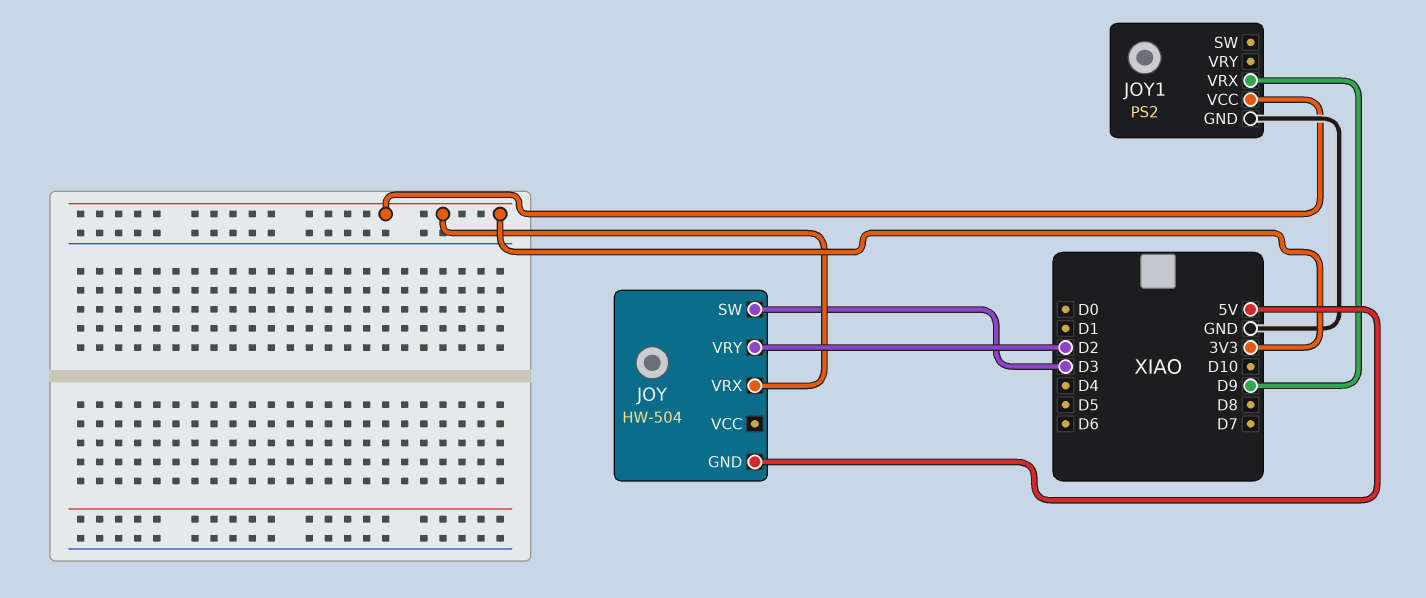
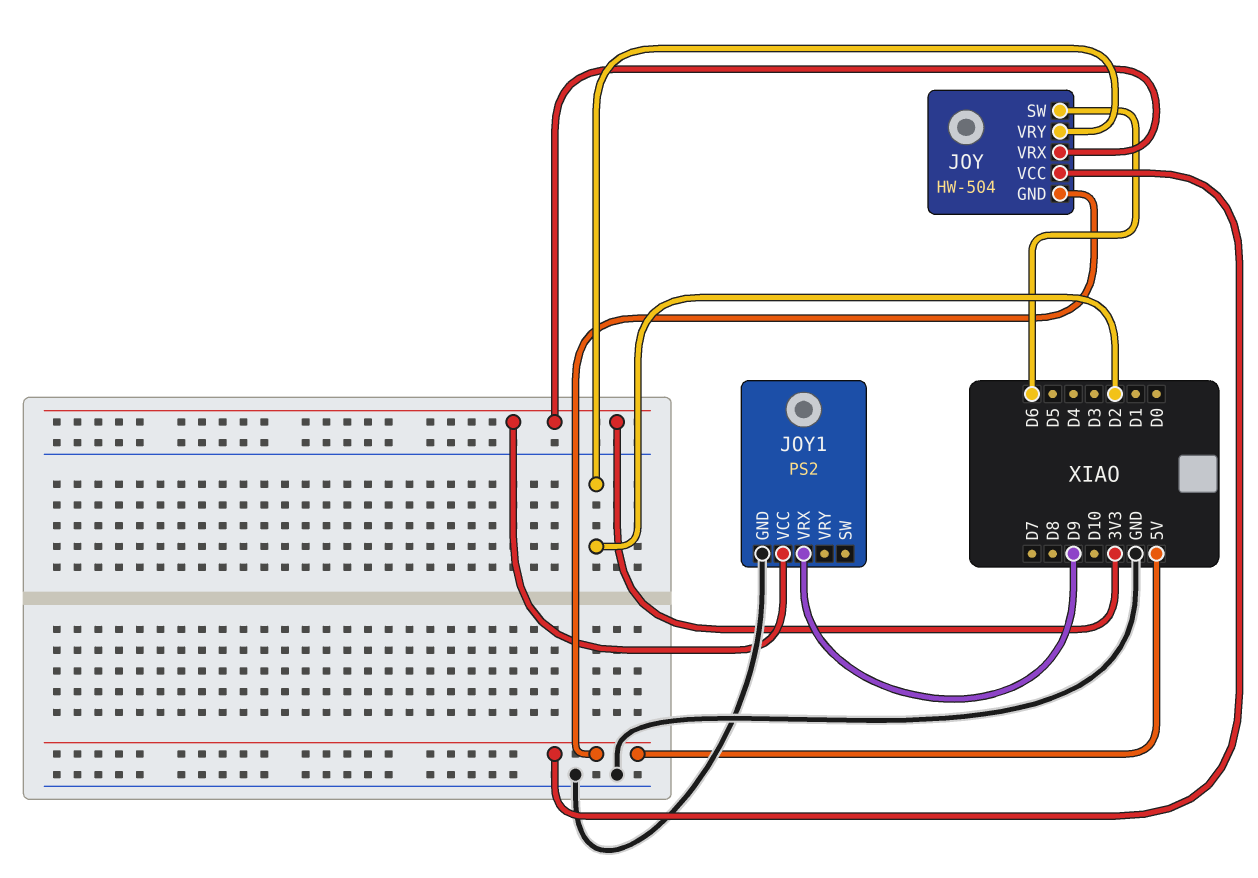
JOY pin SW: D3 -> D6
JOY pin VCC: none -> 5V

